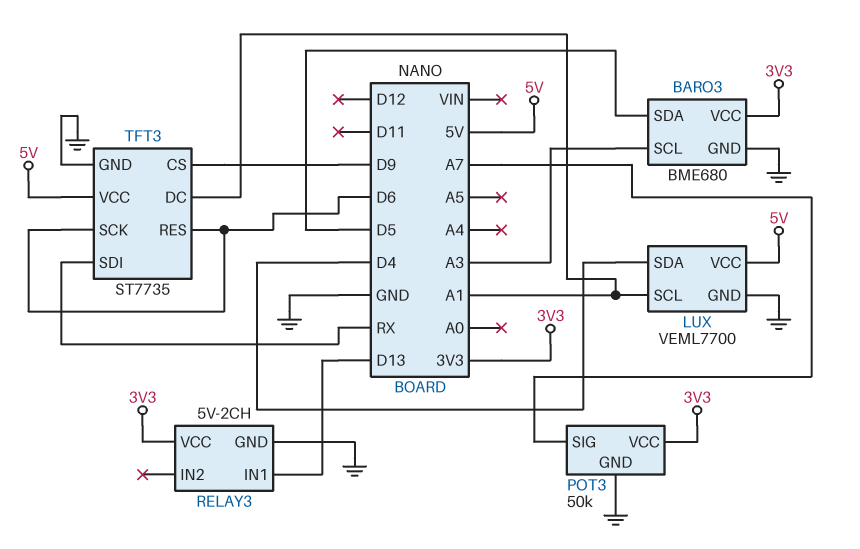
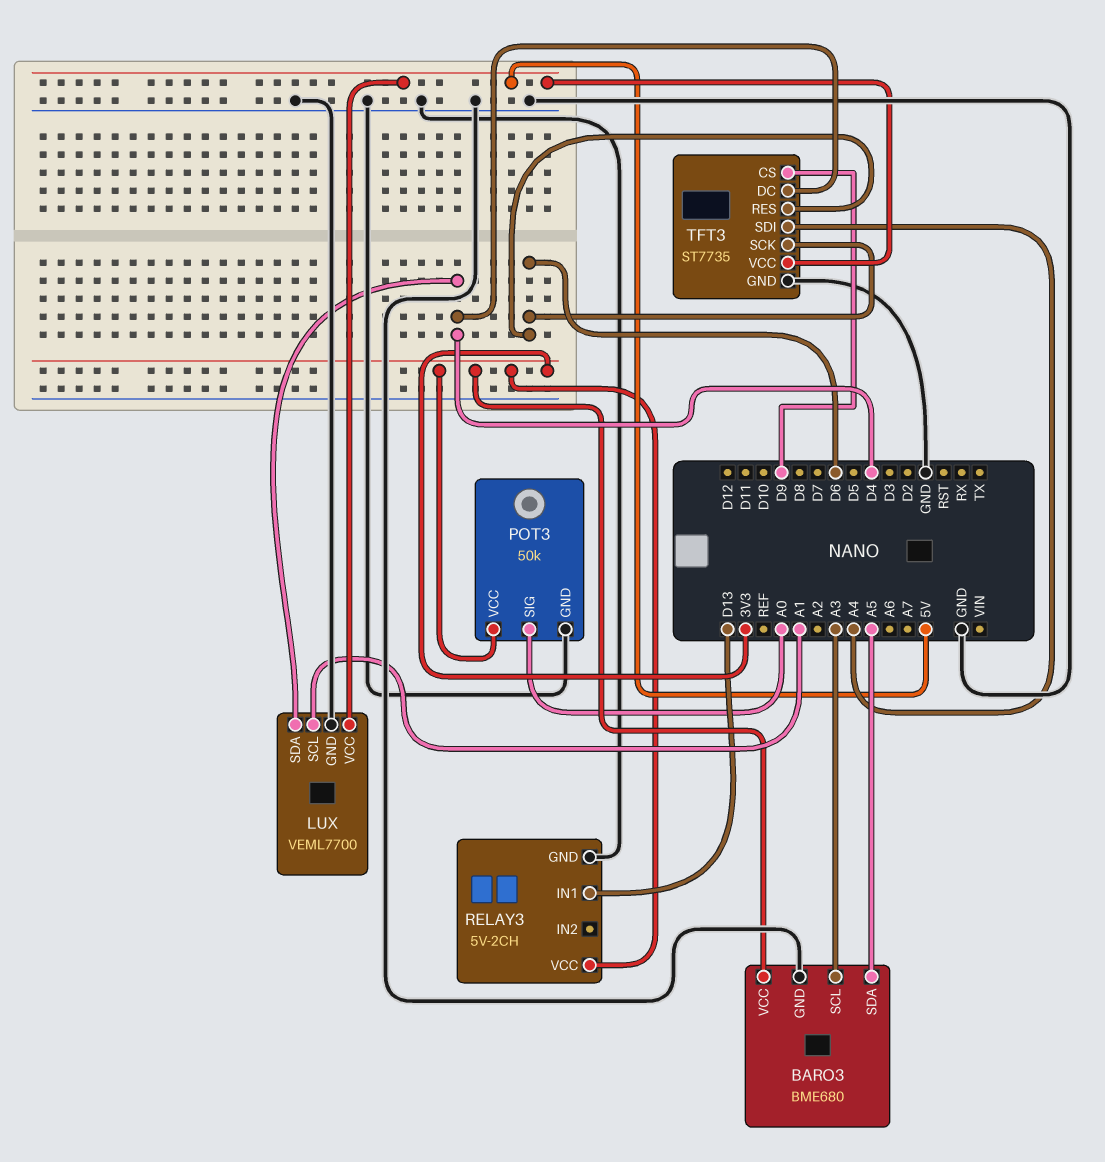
BARO3 pin SDA: D5 -> A5
POT3 pin SIG: A7 -> A0
TFT3 pin DC: A1 -> D4
TFT3 pin SDI: RX -> A4

